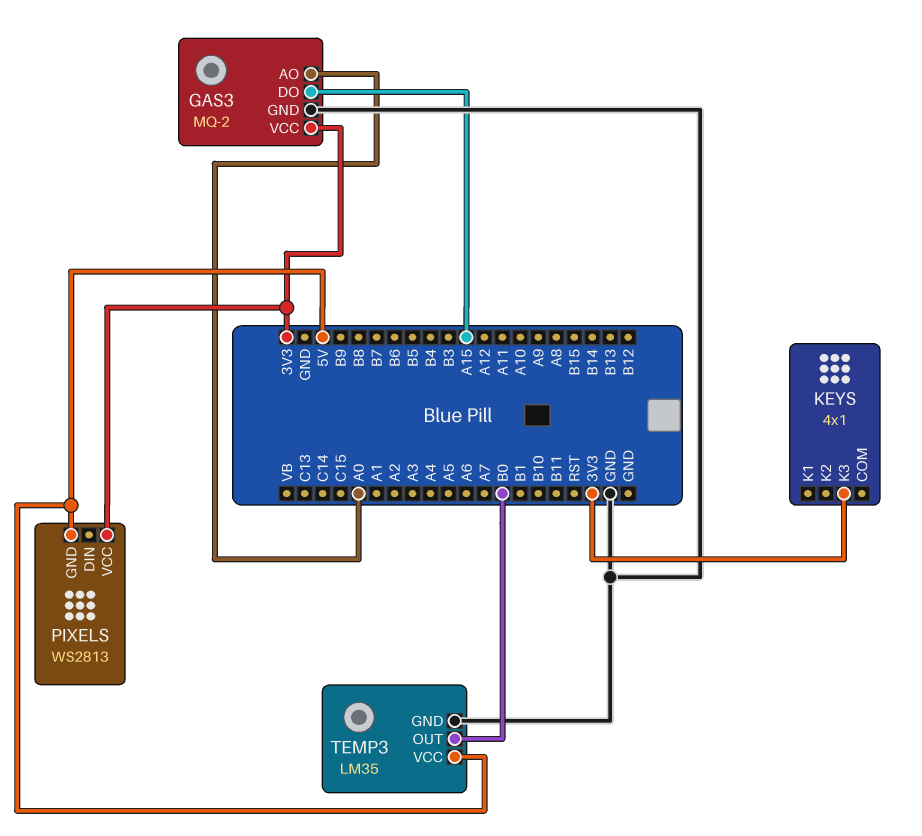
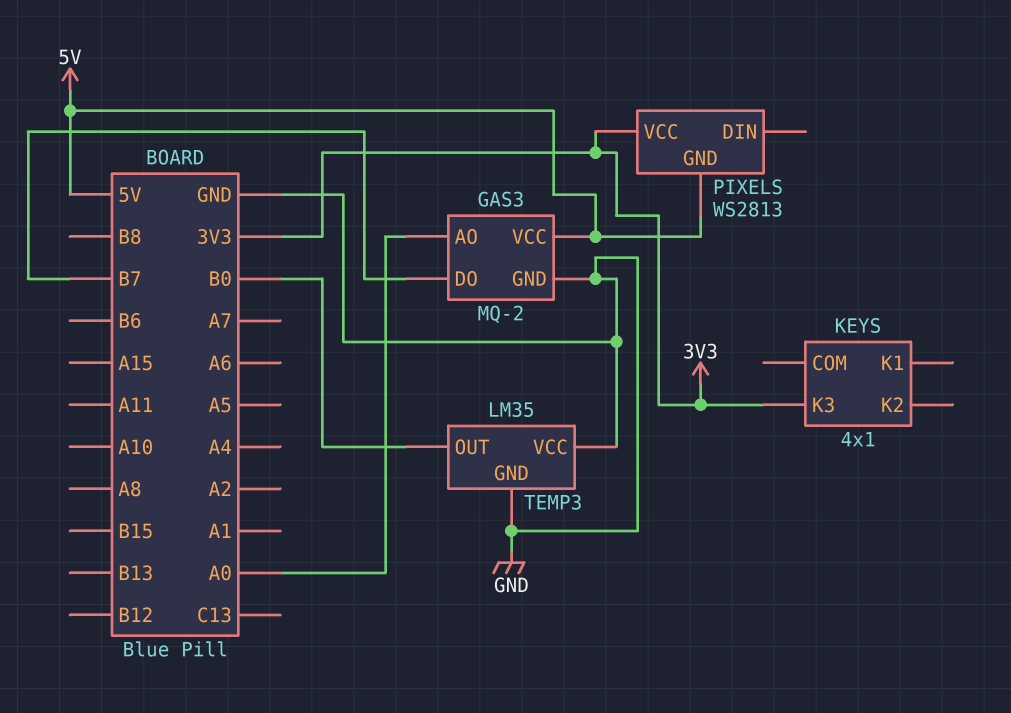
GAS3 pin DO: A15 -> B7
GAS3 pin VCC: 3V3 -> 5V
TEMP3 pin VCC: 5V -> GND

